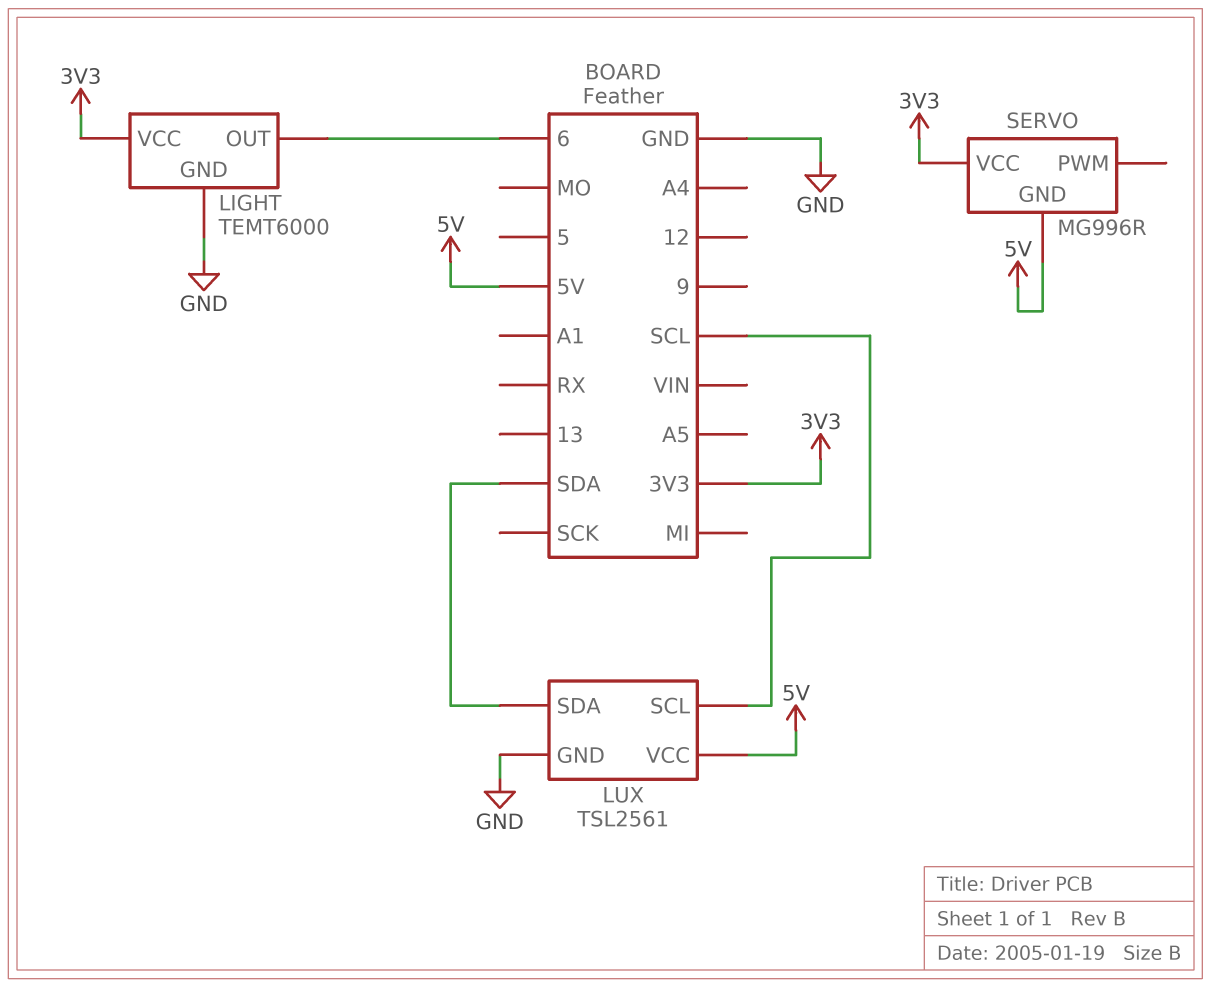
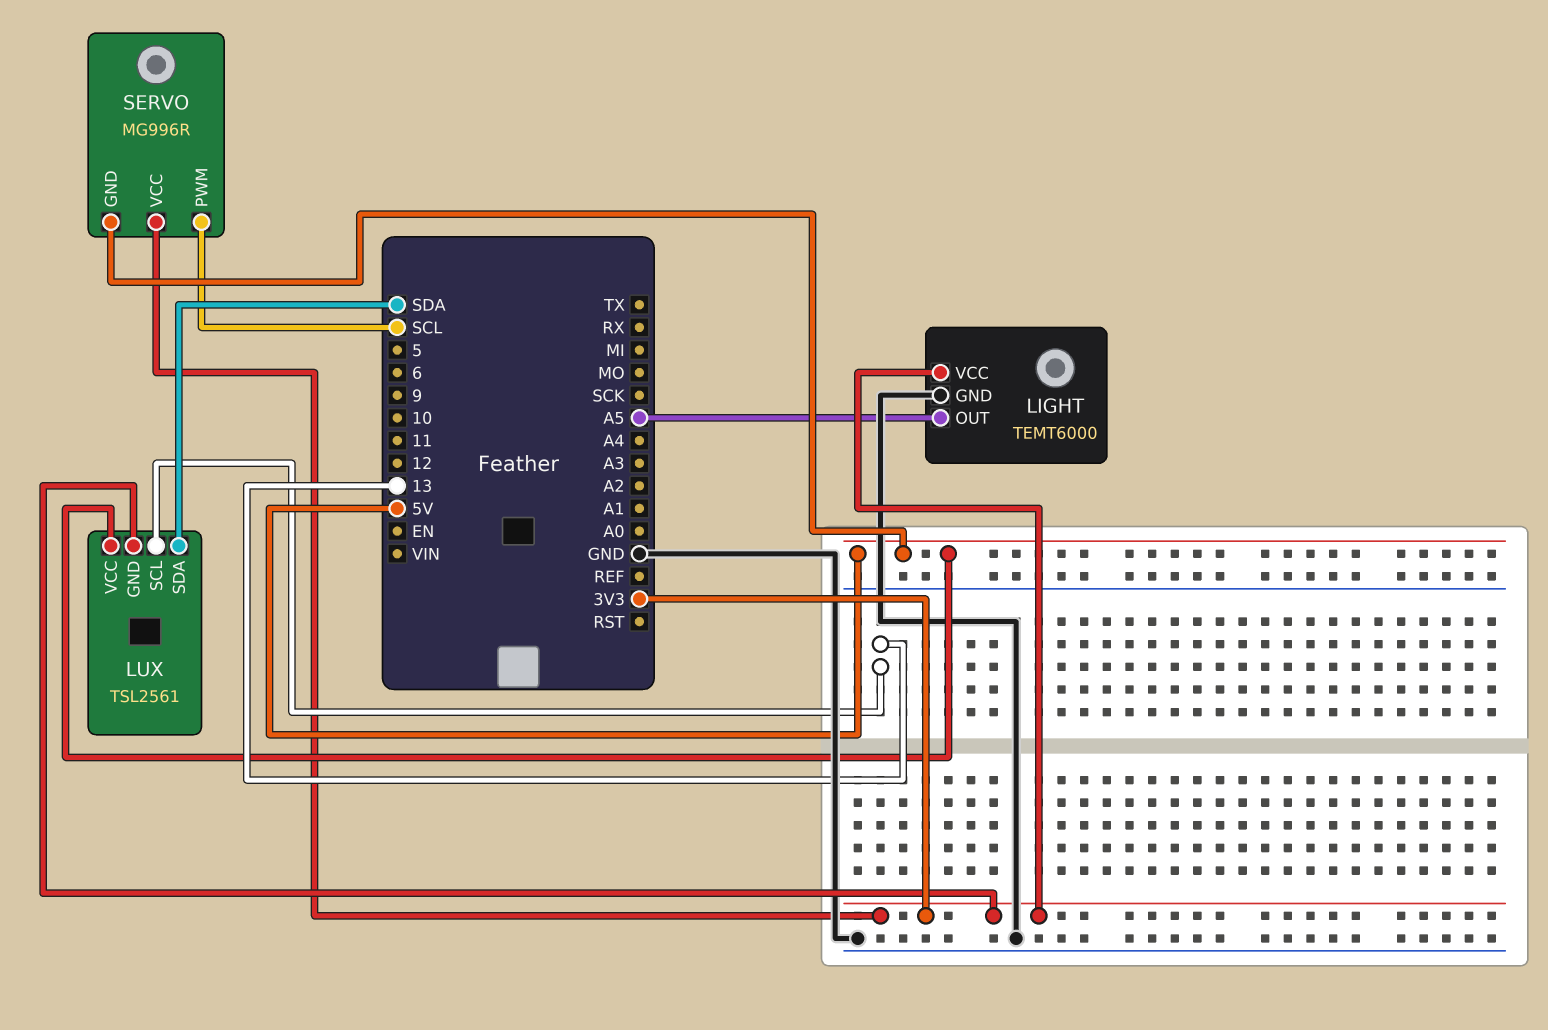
LIGHT pin OUT: 6 -> A5
LUX pin GND: GND -> 3V3
LUX pin SCL: SCL -> 13
SERVO pin PWM: none -> SCL

